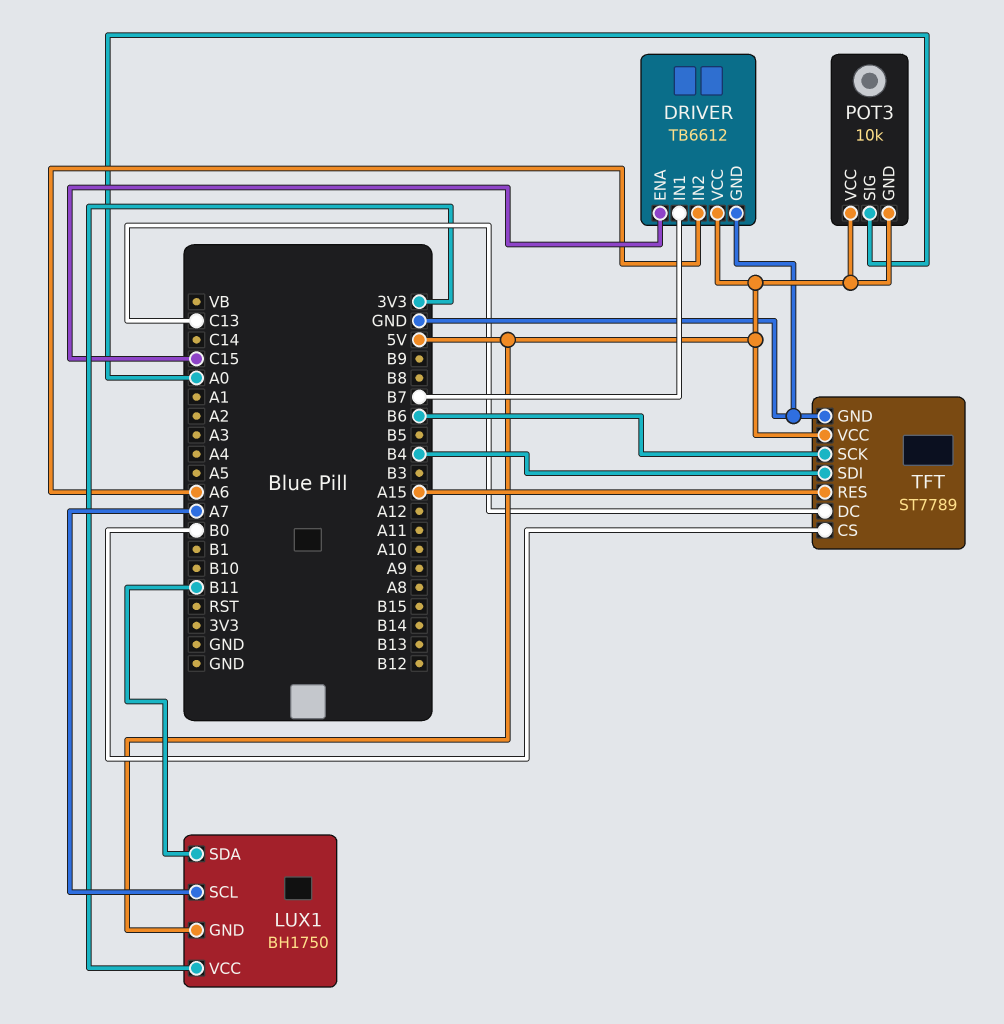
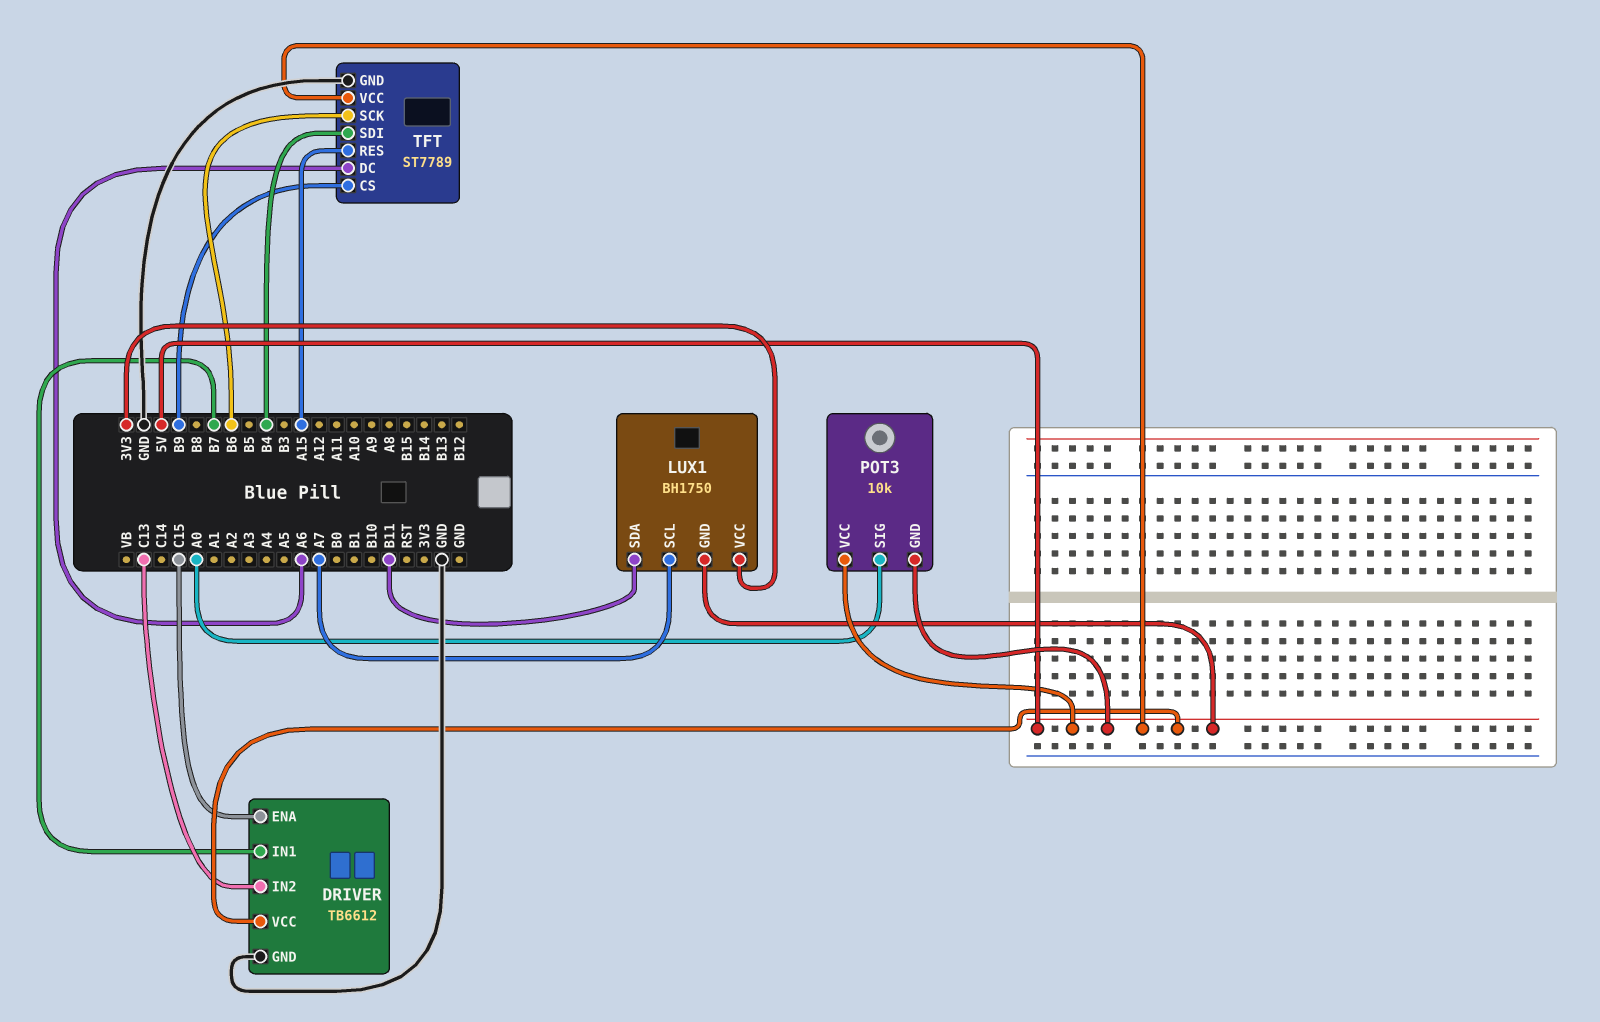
DRIVER pin IN2: A6 -> C13
TFT pin CS: B0 -> B9
TFT pin DC: C13 -> A6

